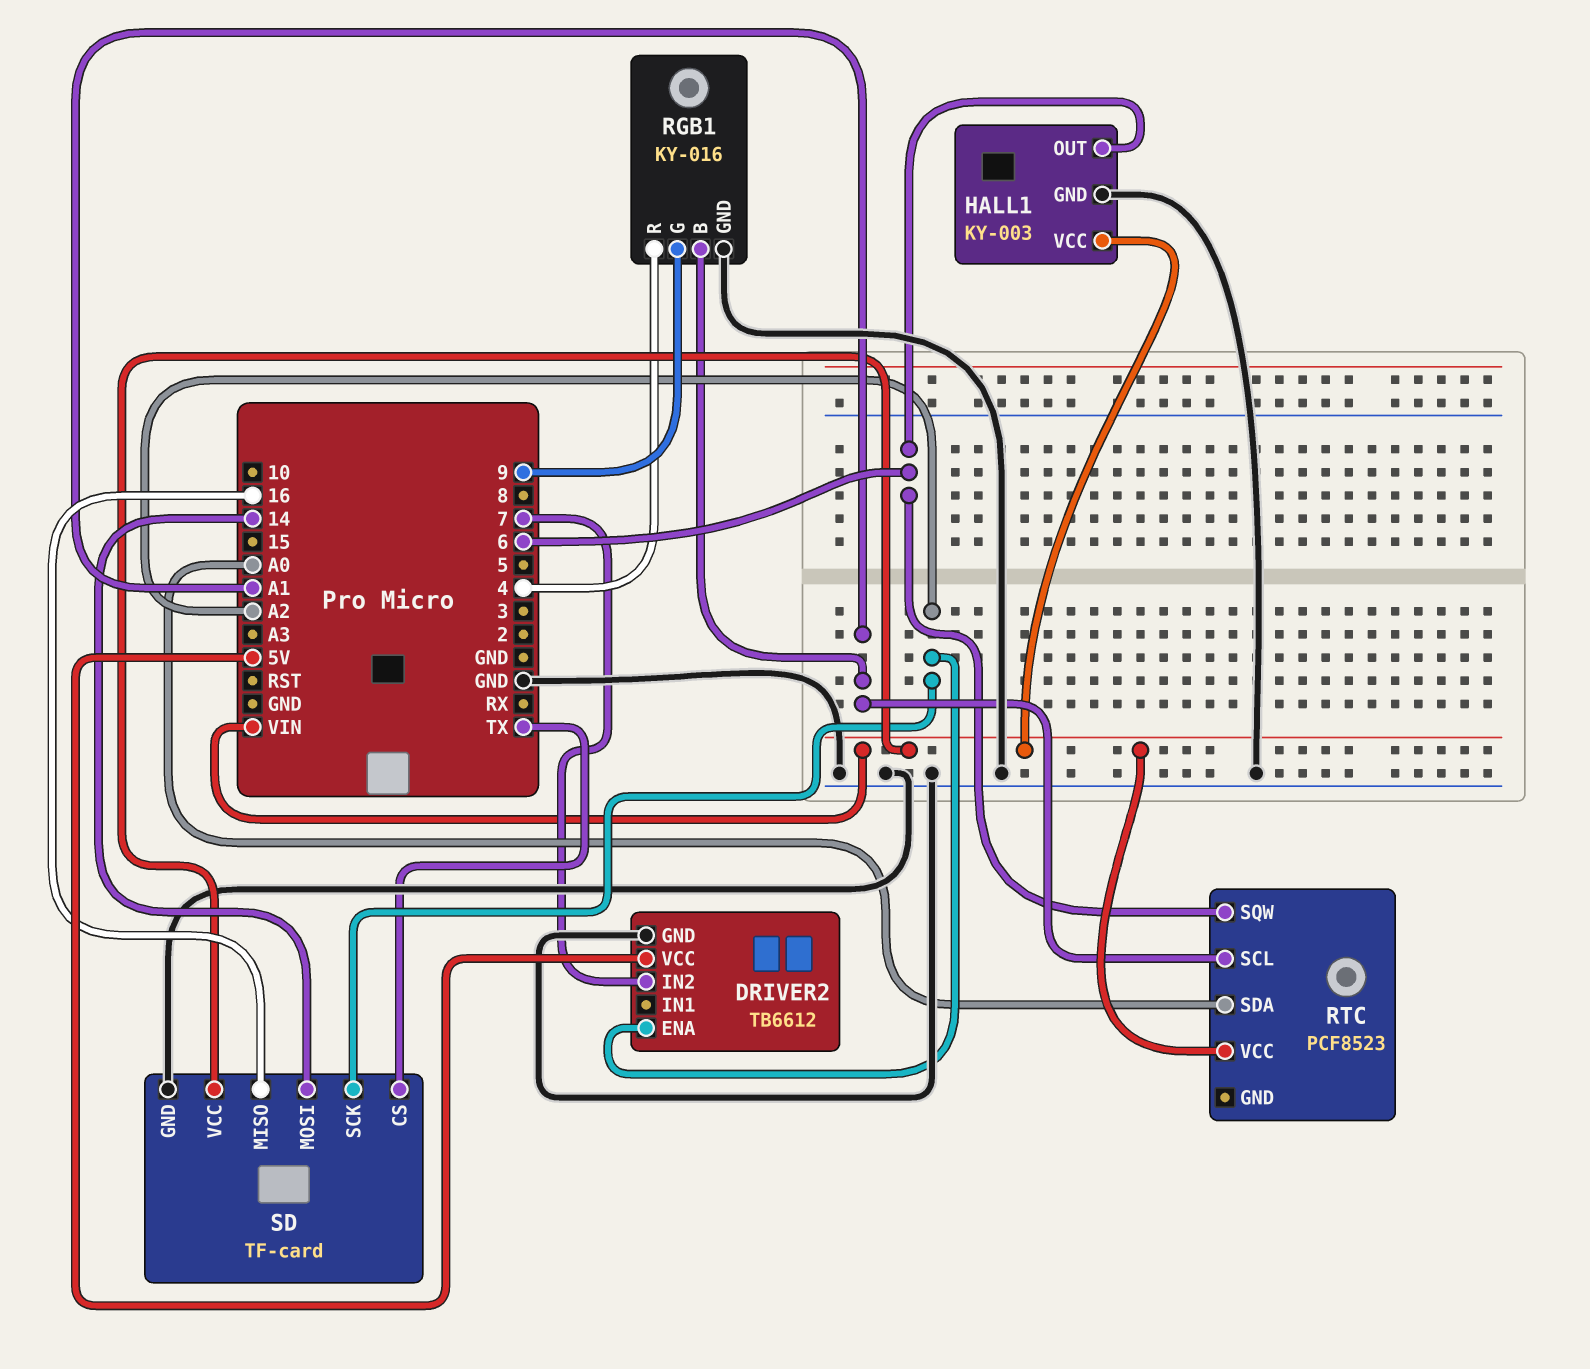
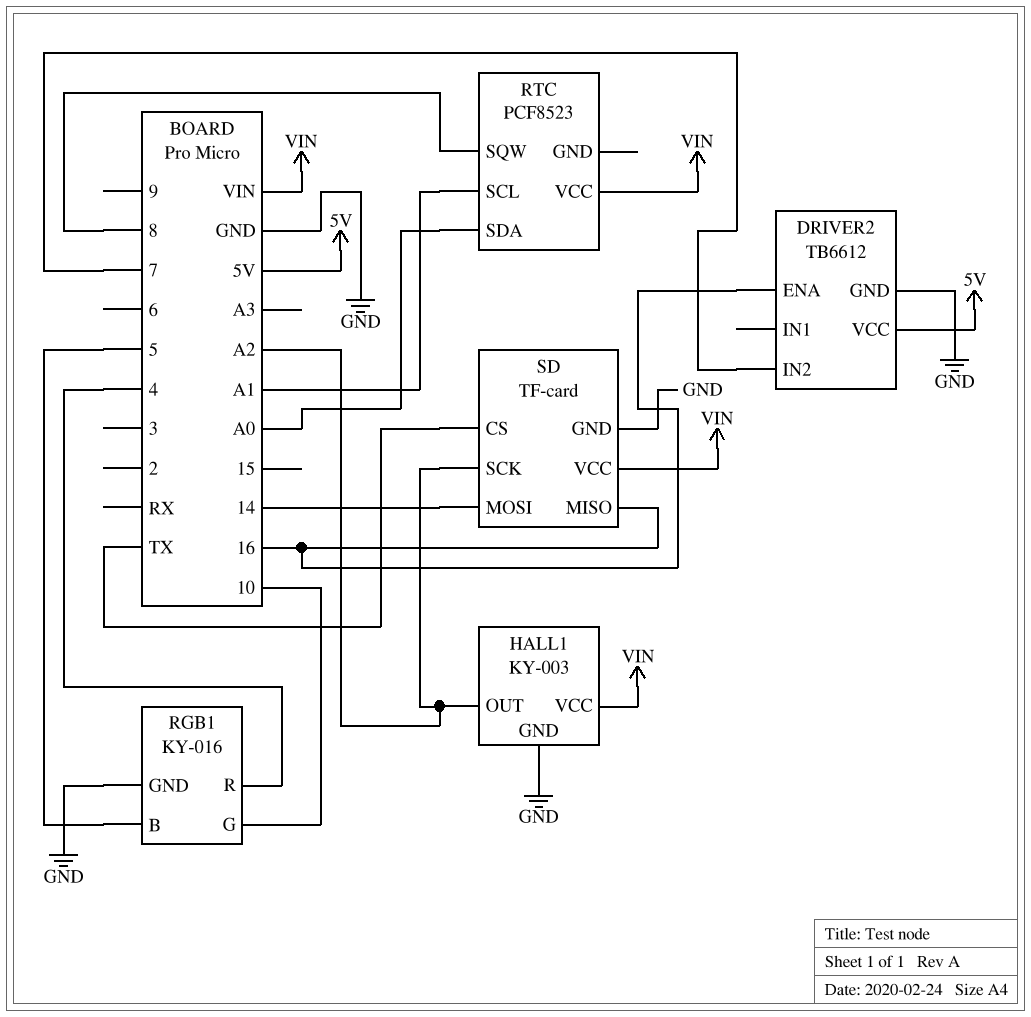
DRIVER2 pin ENA: A2 -> 16
HALL1 pin OUT: 6 -> A2
RGB1 pin B: A1 -> 5
RGB1 pin G: 9 -> 10
RTC pin SQW: 6 -> 8

